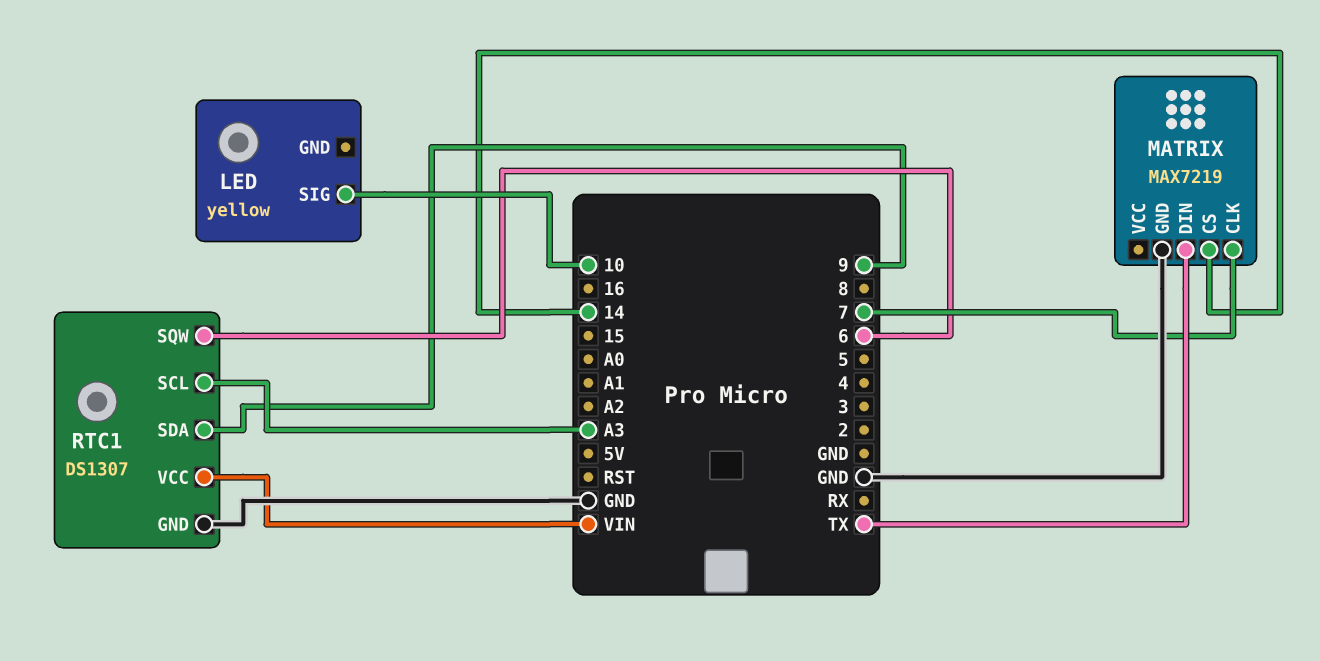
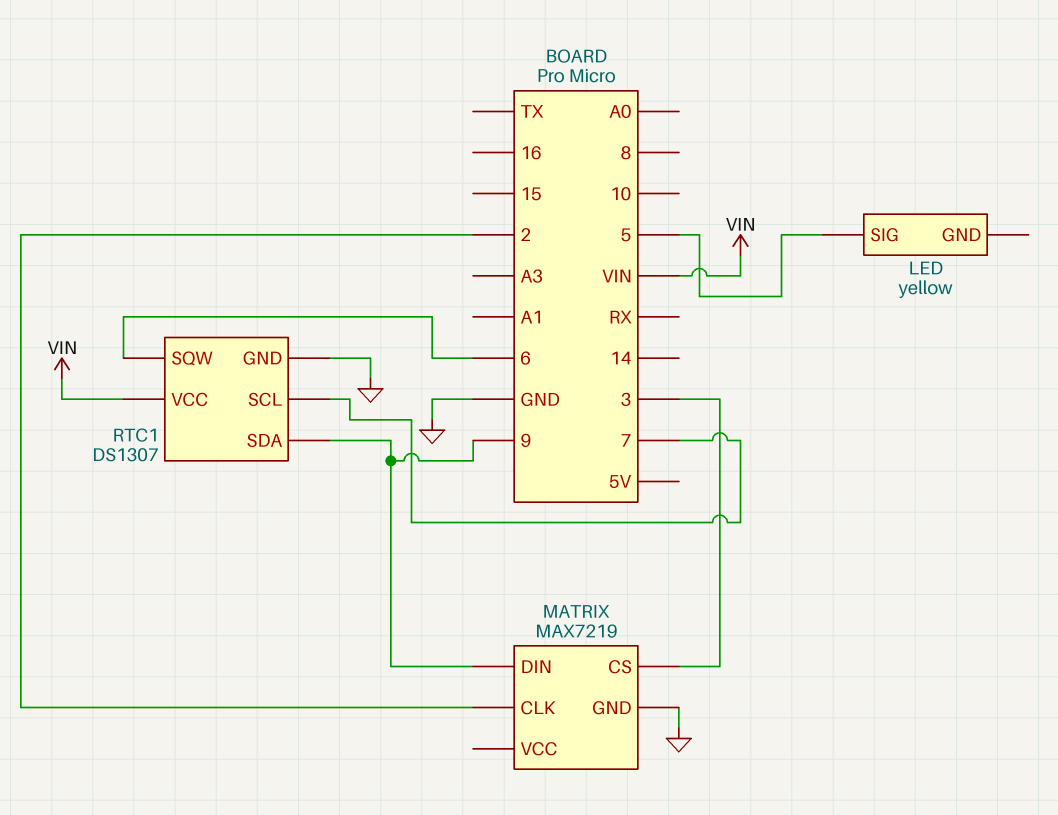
LED pin SIG: 10 -> 5
MATRIX pin CLK: 7 -> 2
MATRIX pin CS: 14 -> 3
MATRIX pin DIN: TX -> 9
RTC1 pin SCL: A3 -> 7

